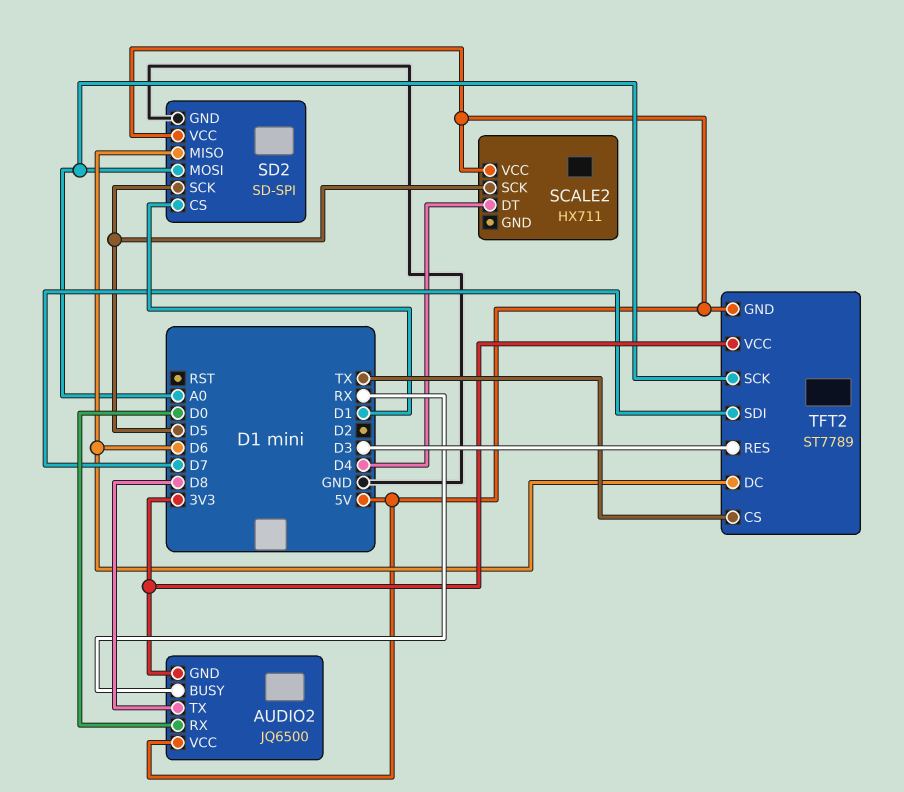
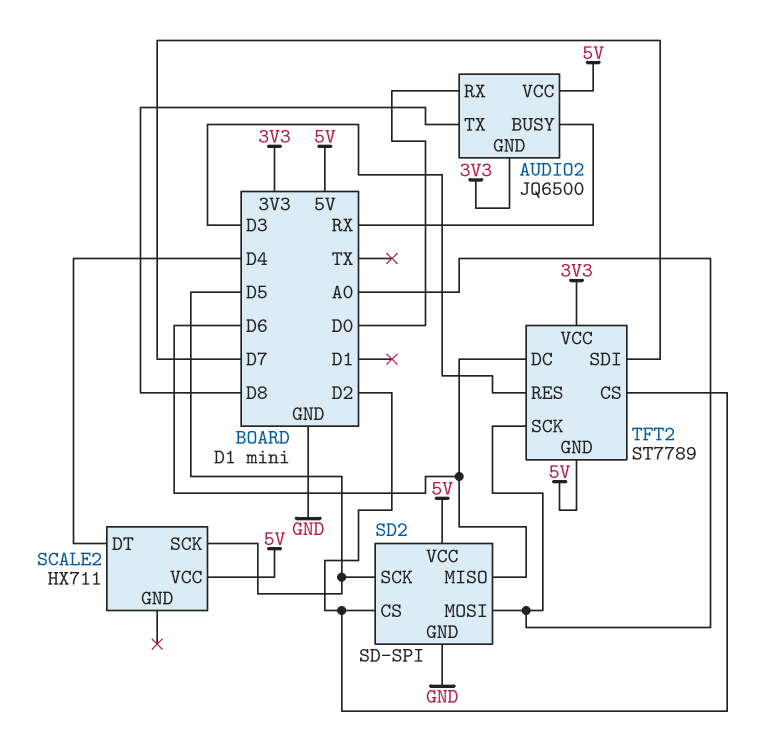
SD2 pin CS: D1 -> D2
TFT2 pin CS: TX -> D2

